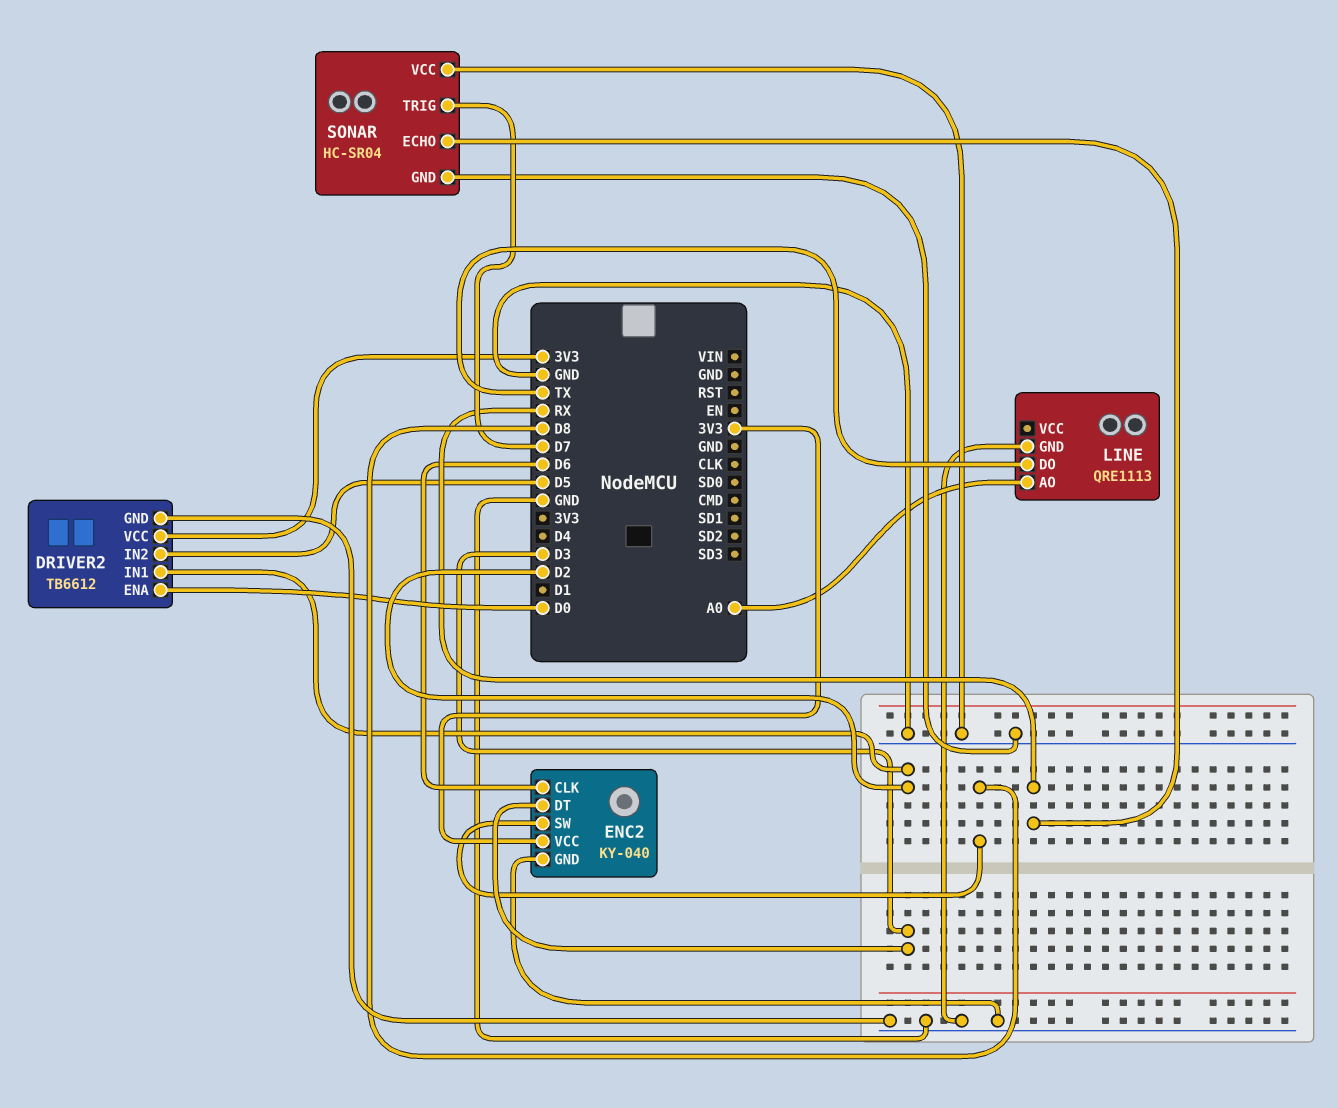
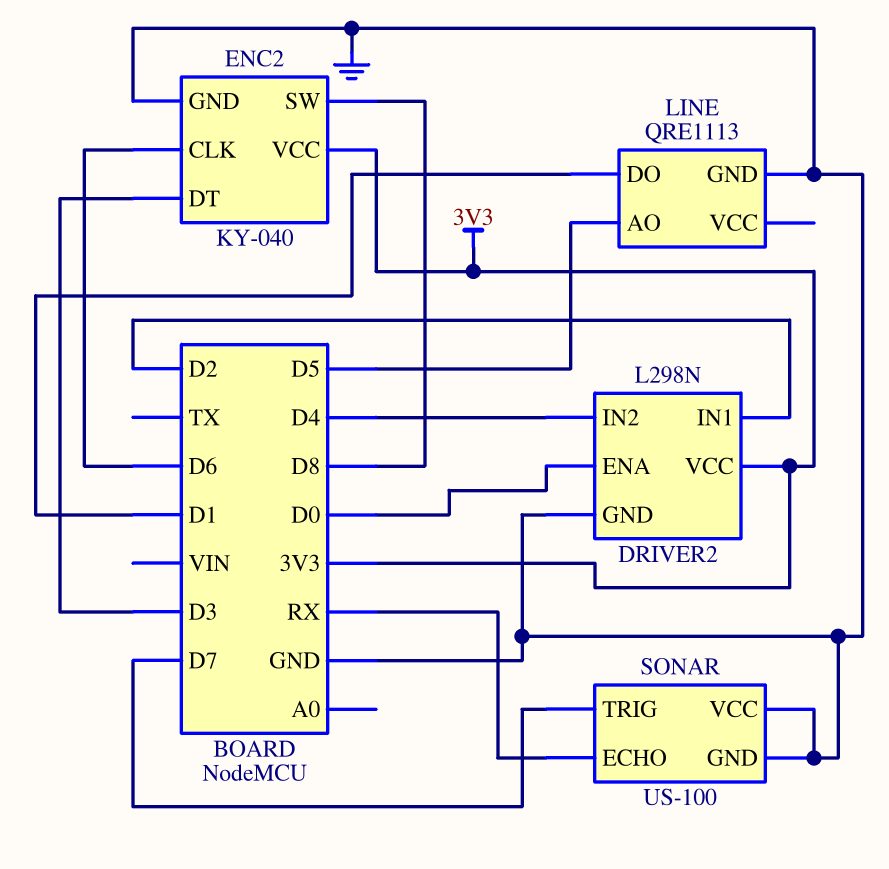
DRIVER2: TB6612 -> L298N
DRIVER2 pin IN2: D5 -> D4
LINE pin AO: A0 -> D5
LINE pin DO: TX -> D1
SONAR: HC-SR04 -> US-100

